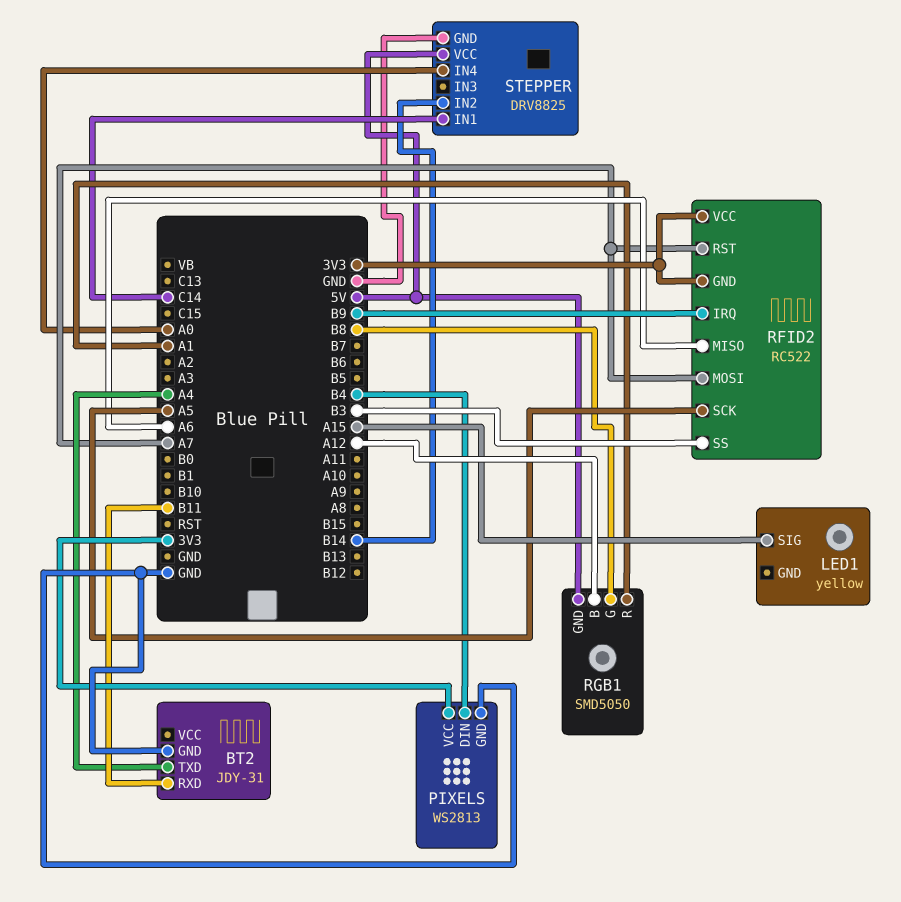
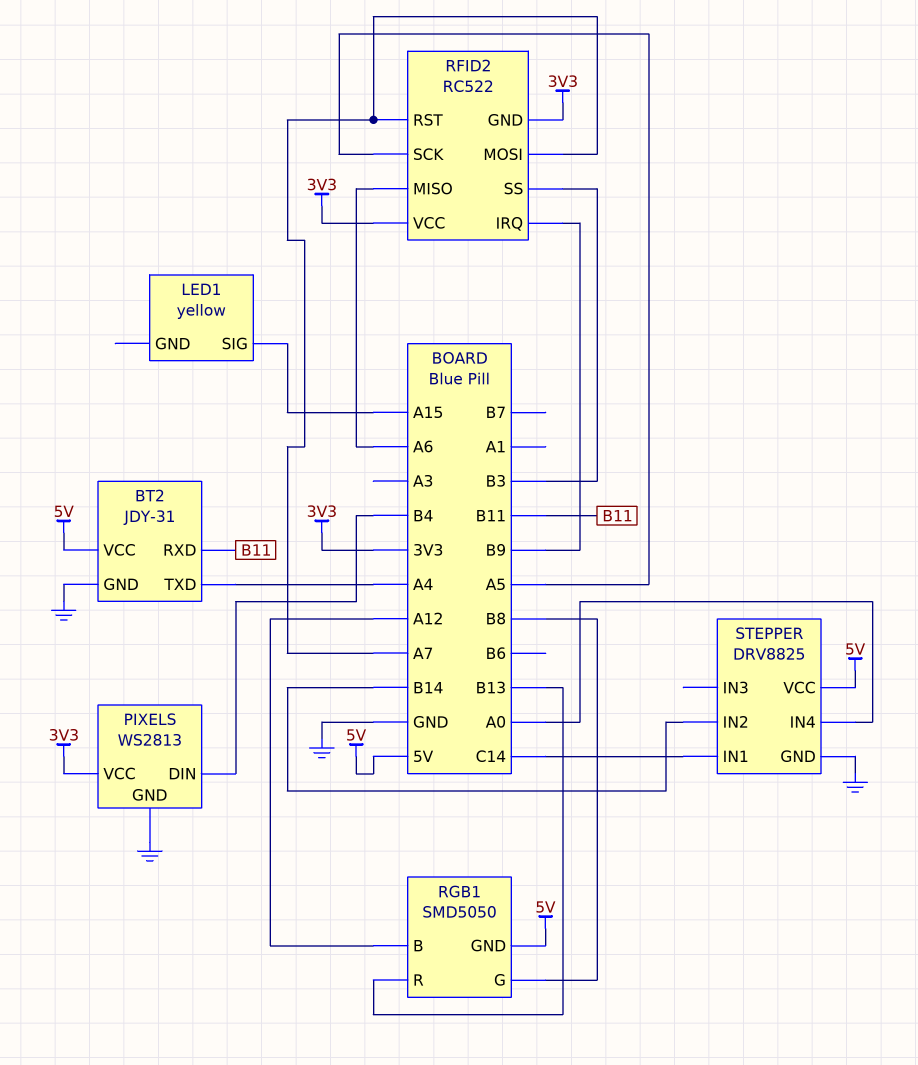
BT2 pin VCC: none -> 5V
RGB1 pin R: A1 -> B13

